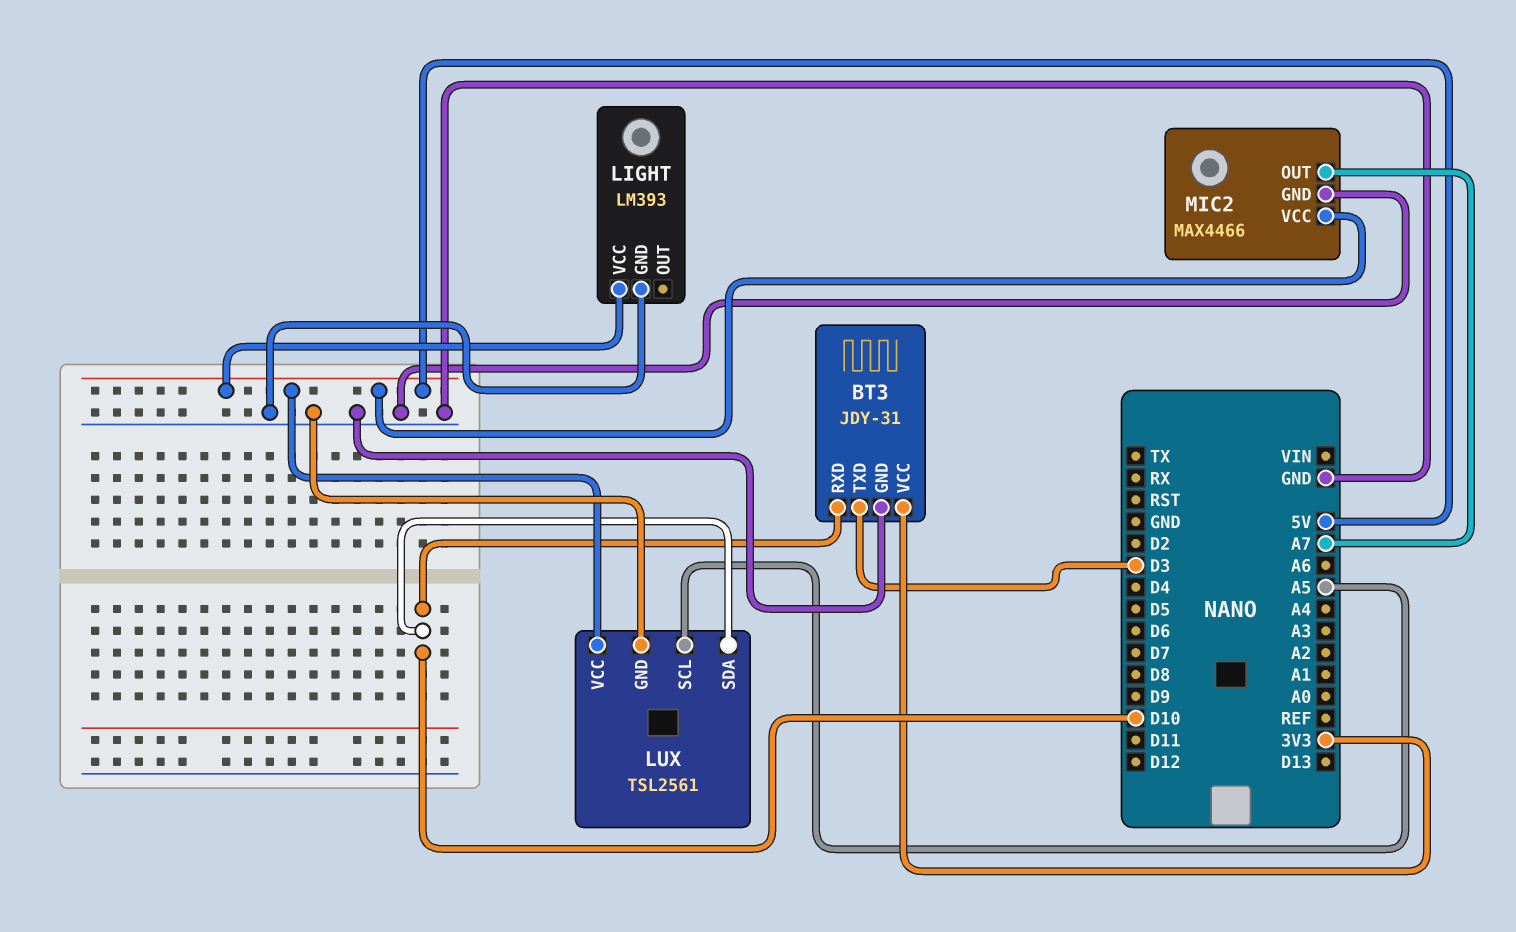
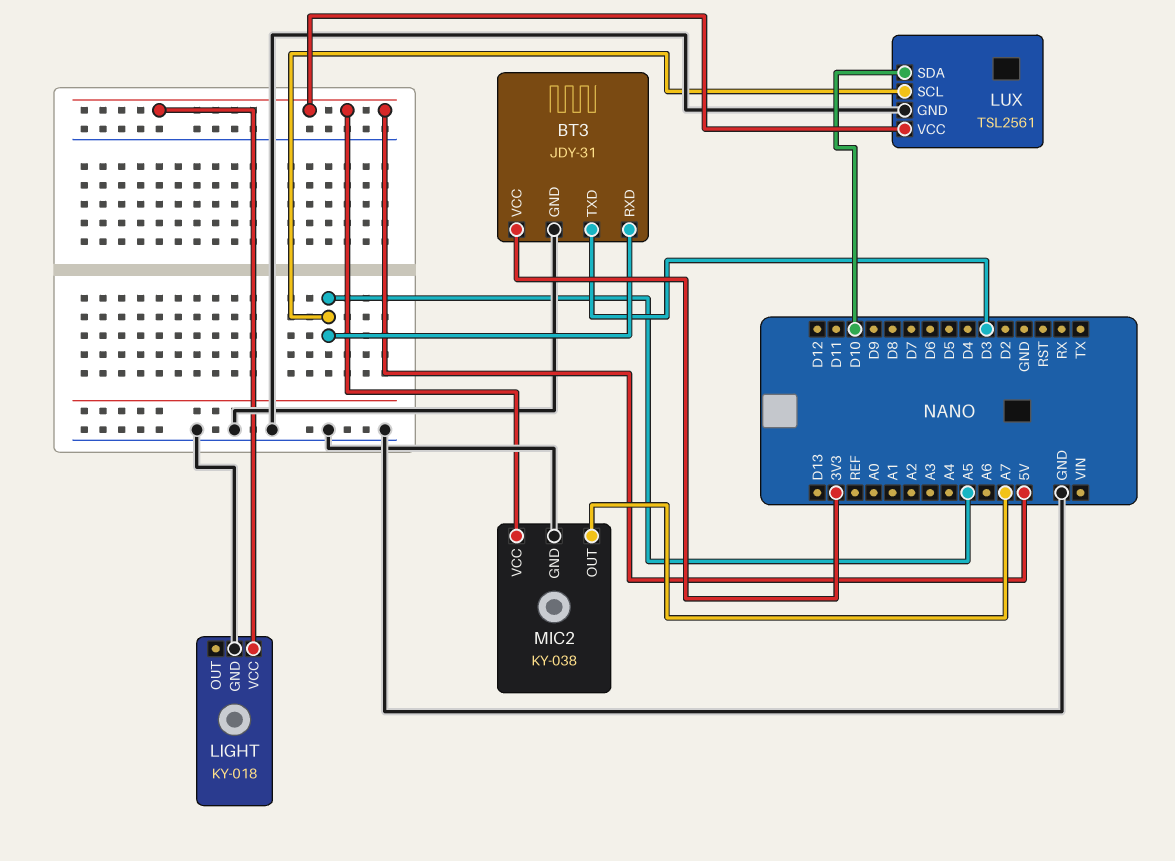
BT3 pin RXD: D10 -> A5
LIGHT: LM393 -> KY-018
MIC2: MAX4466 -> KY-038

